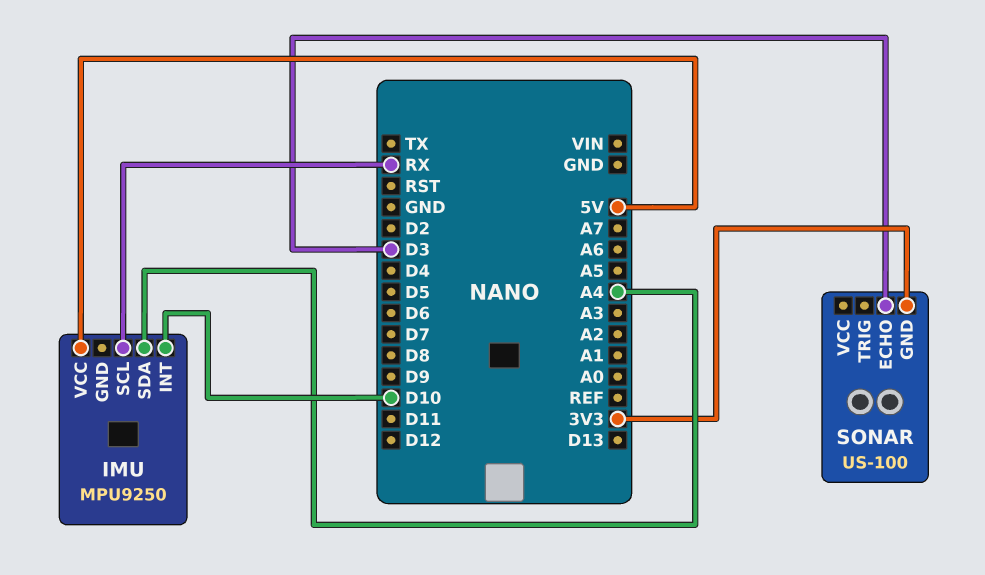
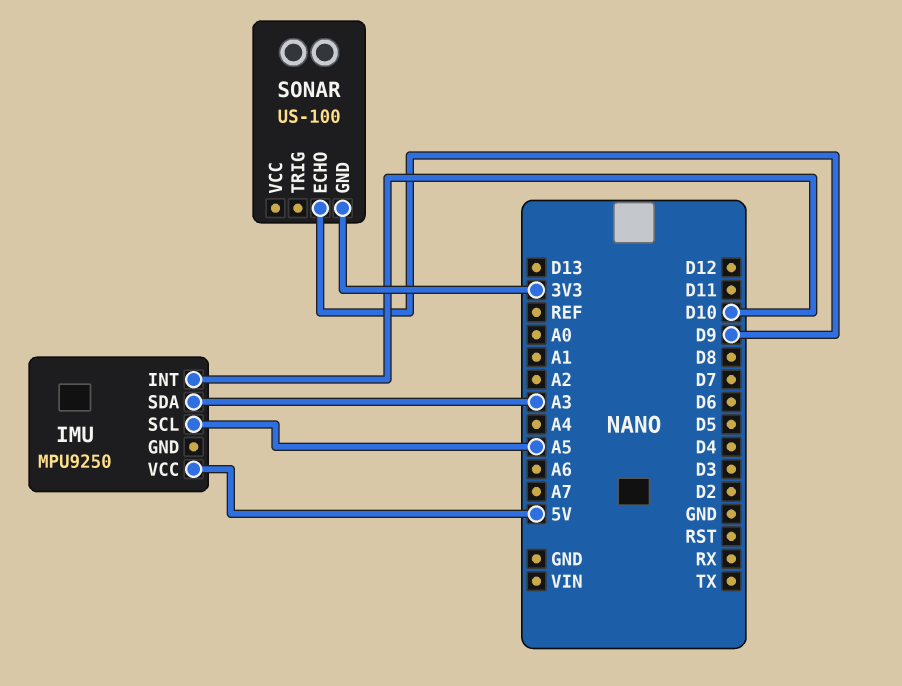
IMU pin SCL: RX -> A5
IMU pin SDA: A4 -> A3
SONAR pin ECHO: D3 -> D9

